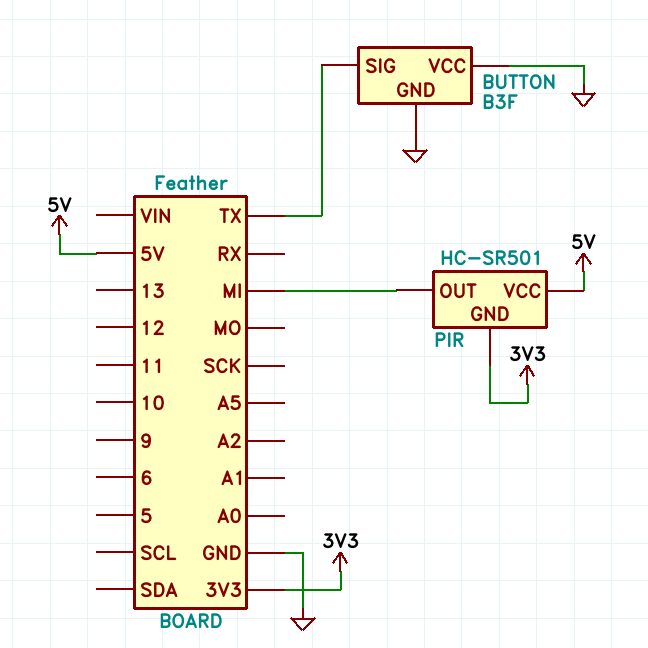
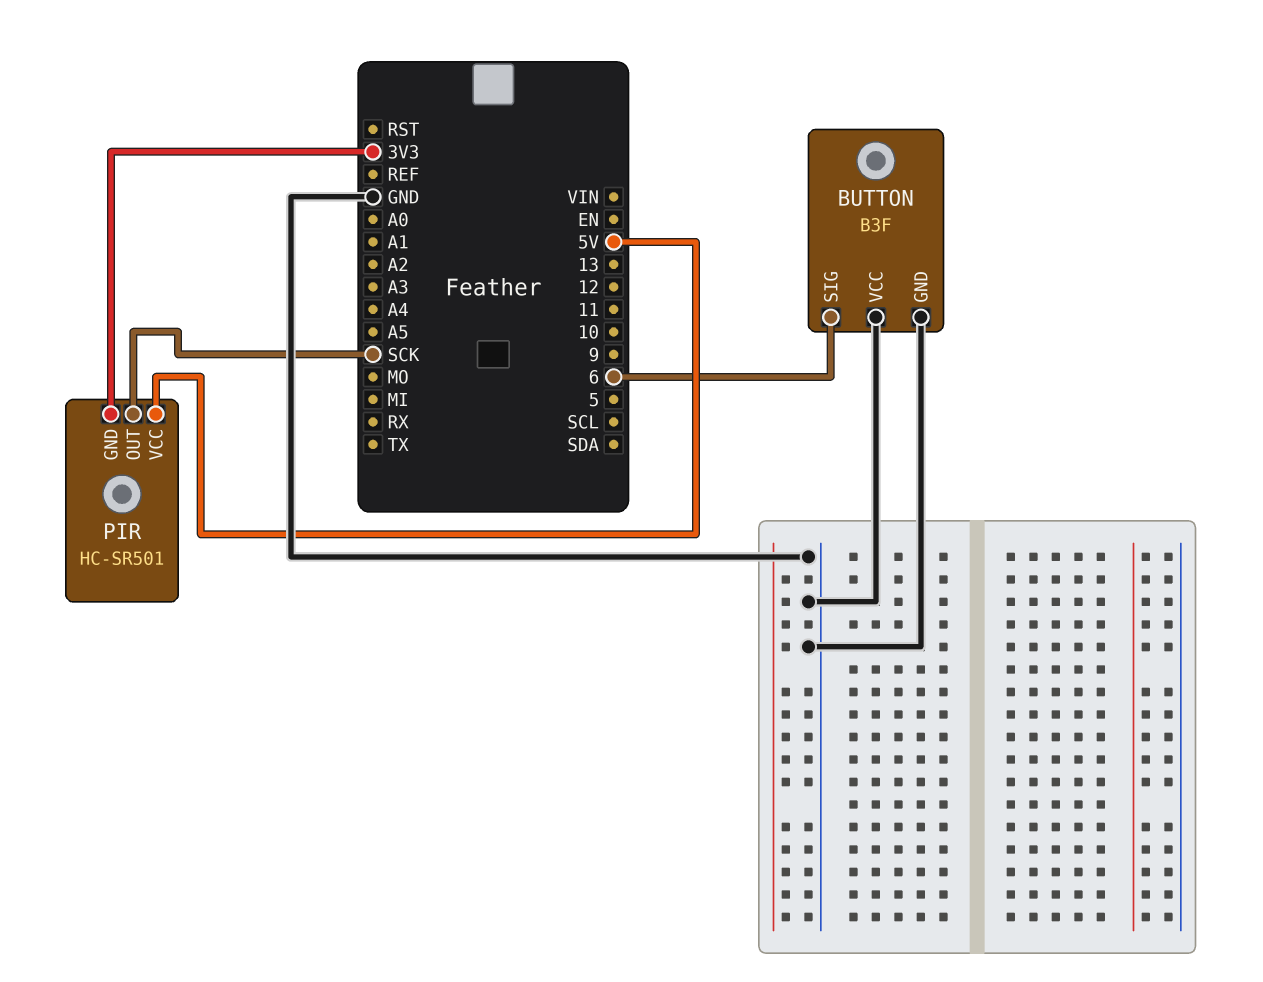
BUTTON pin SIG: TX -> 6
PIR pin OUT: MI -> SCK

